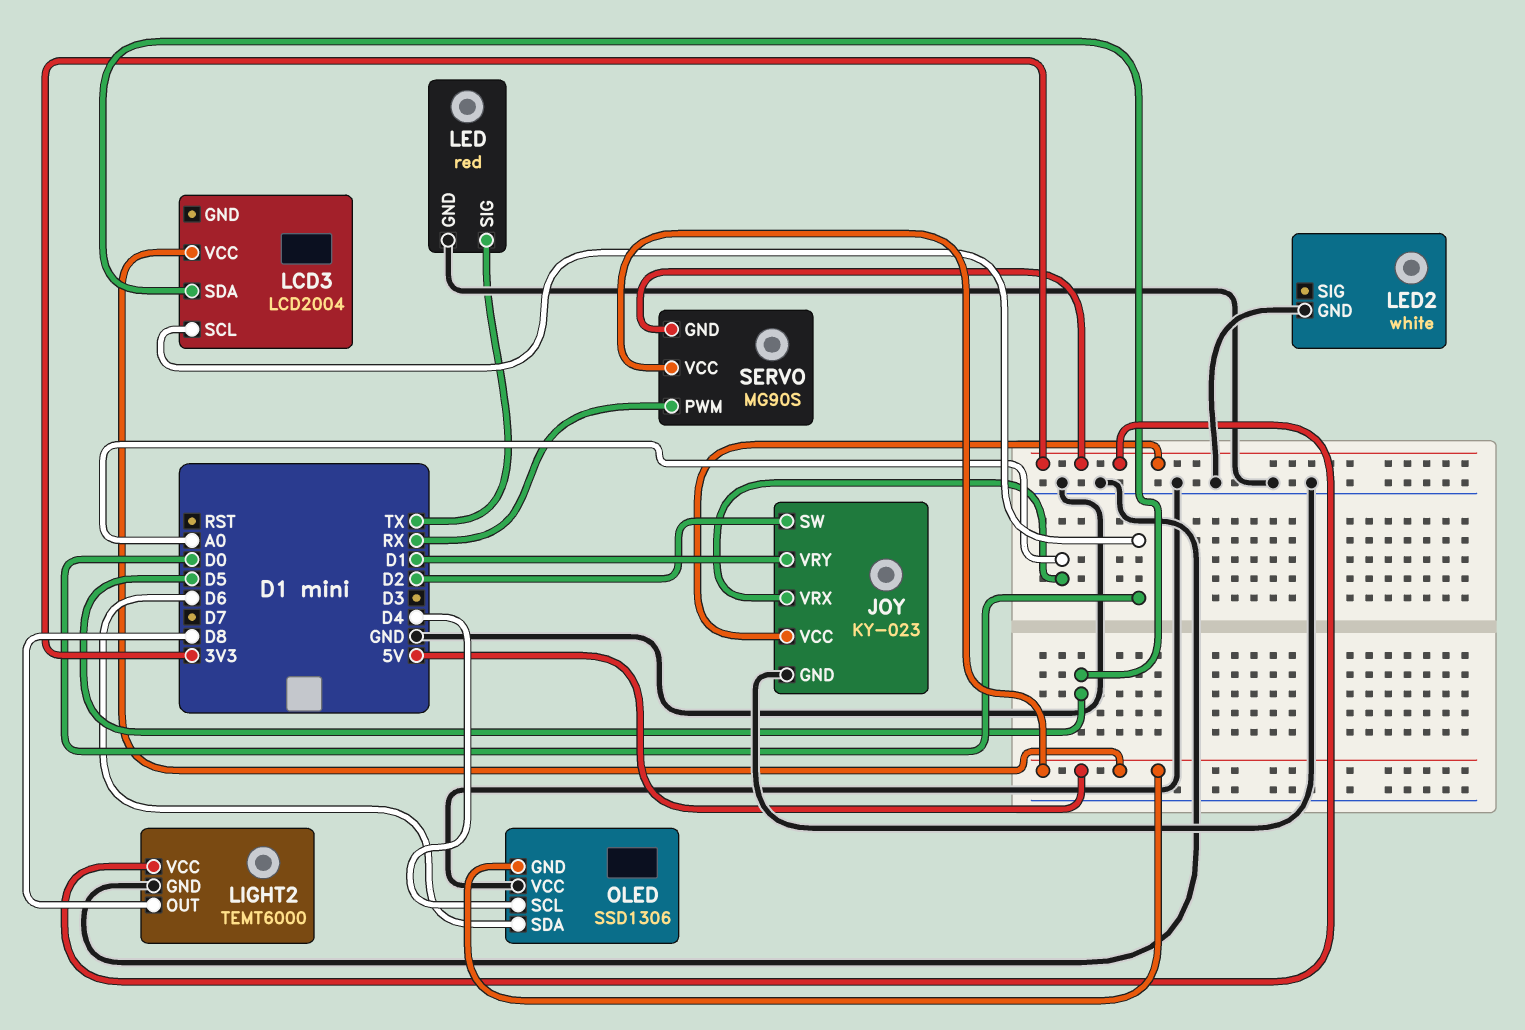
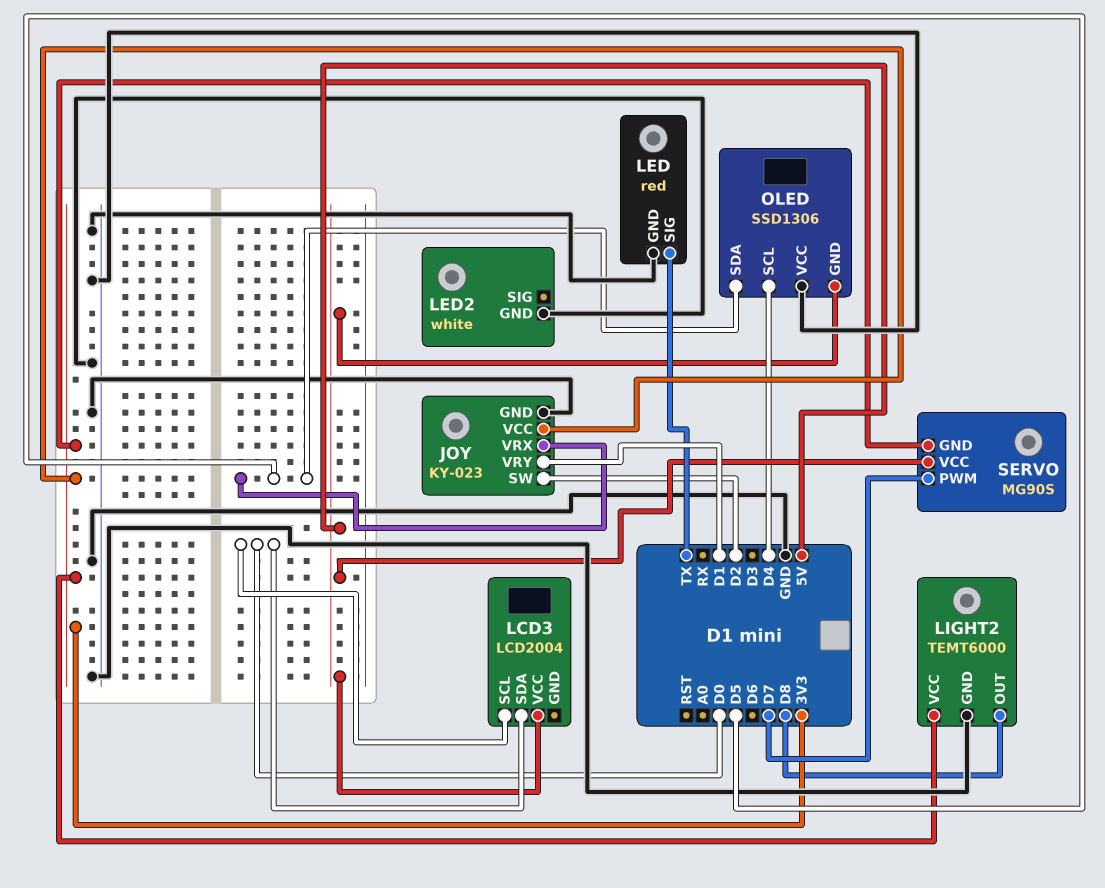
JOY pin VRX: A0 -> D5
LCD3 pin SDA: D5 -> D0
OLED pin SDA: D6 -> D5
SERVO pin PWM: RX -> D7

